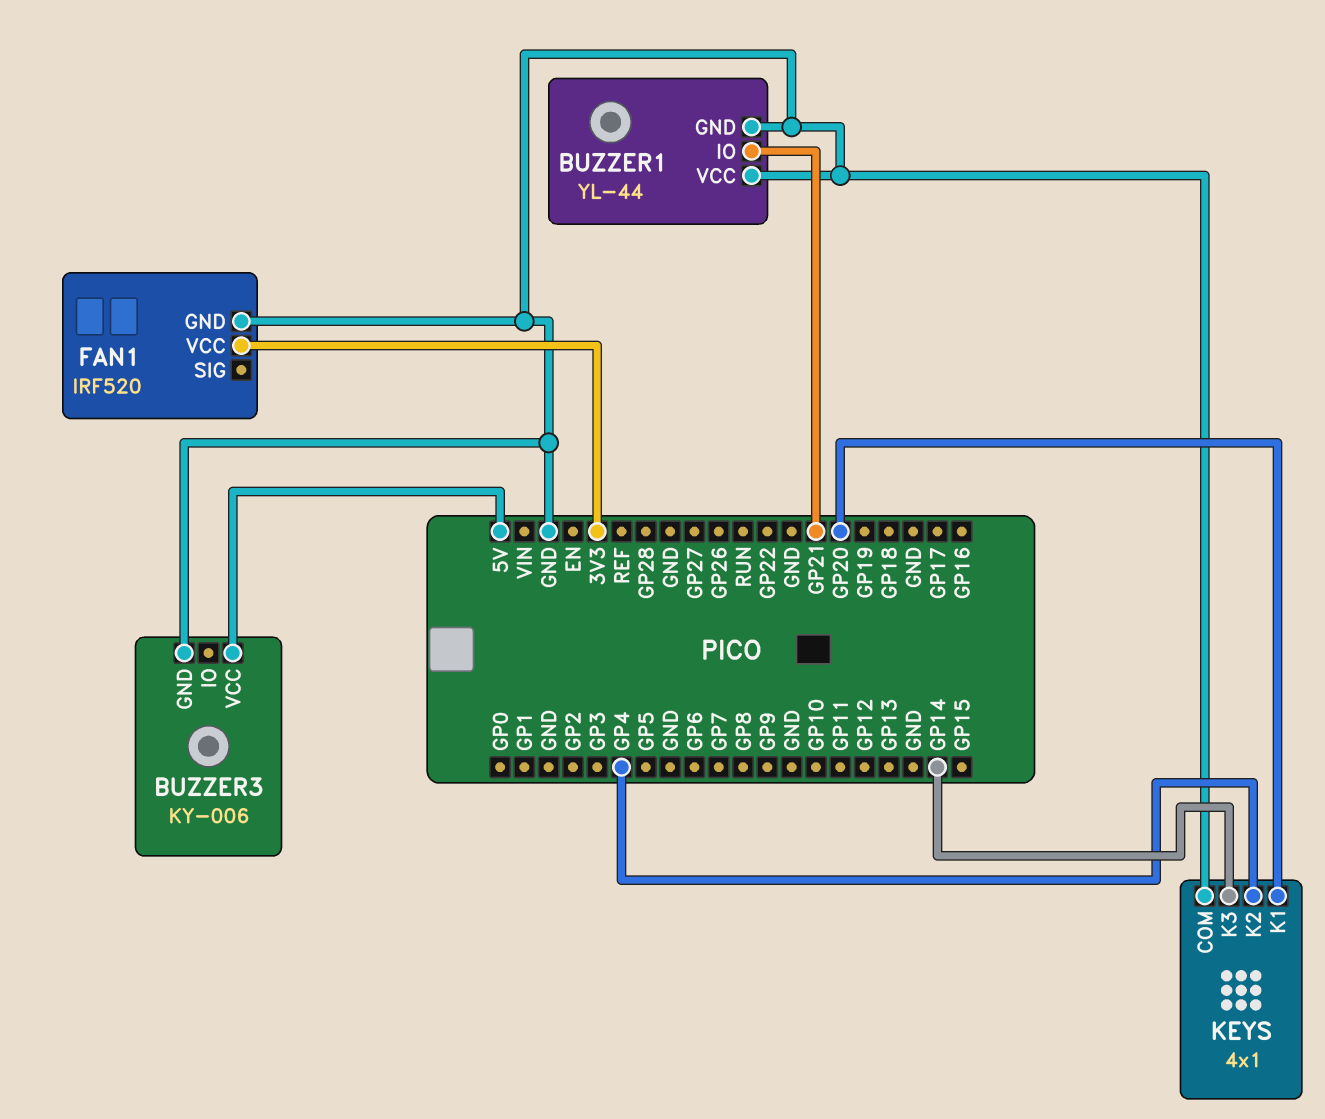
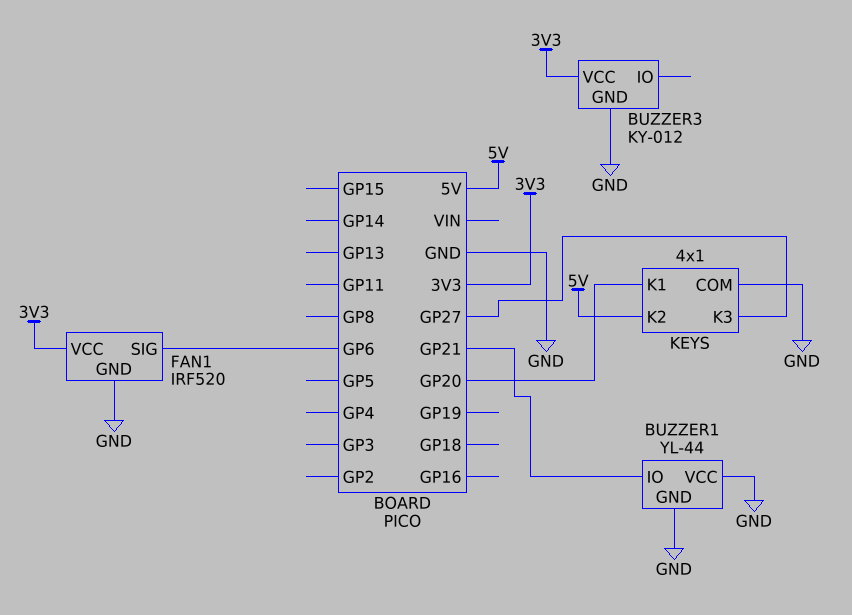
BUZZER3: KY-006 -> KY-012
BUZZER3 pin VCC: 5V -> 3V3
FAN1 pin SIG: none -> GP6
KEYS pin K2: GP4 -> 5V
KEYS pin K3: GP14 -> GP27

